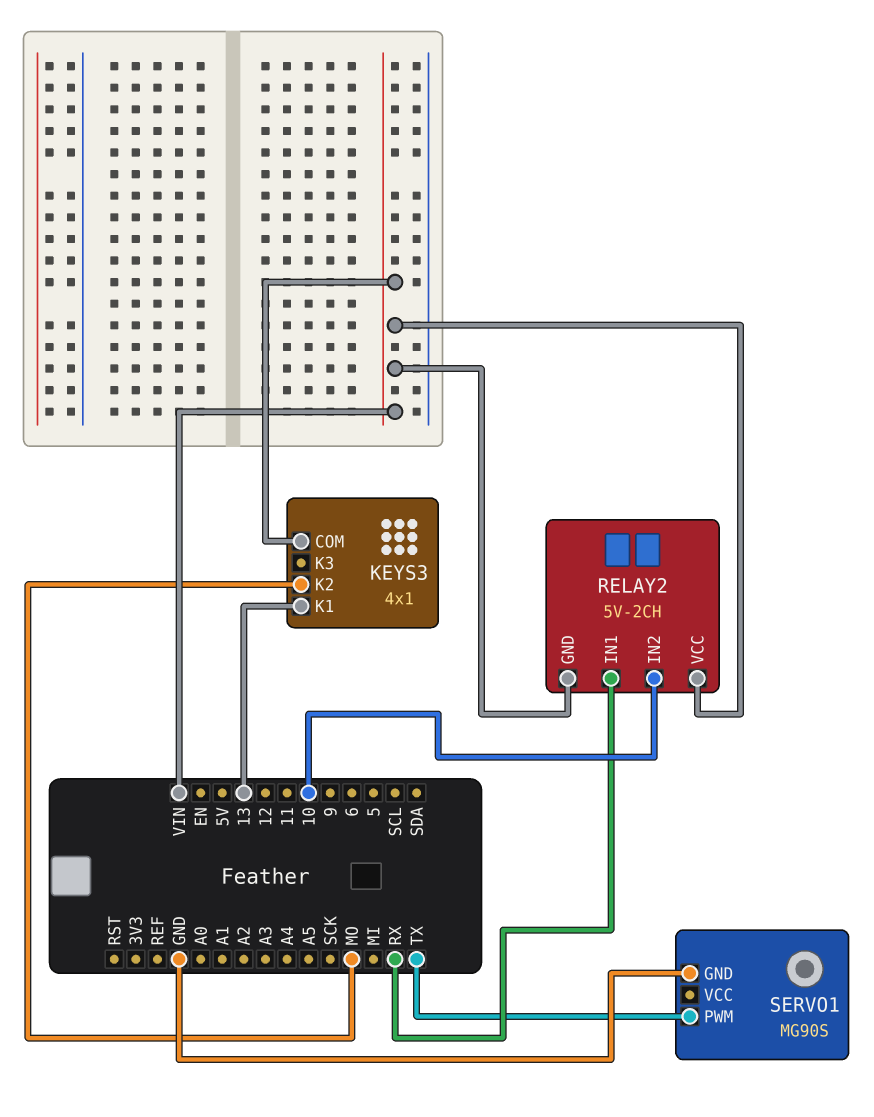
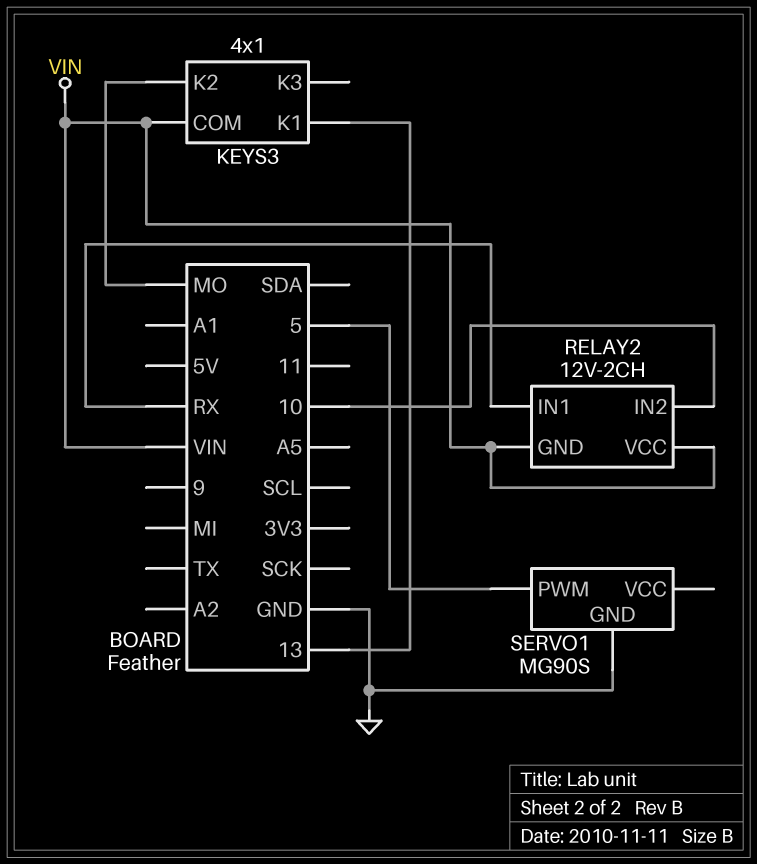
RELAY2: 5V-2CH -> 12V-2CH
SERVO1 pin PWM: TX -> 5

